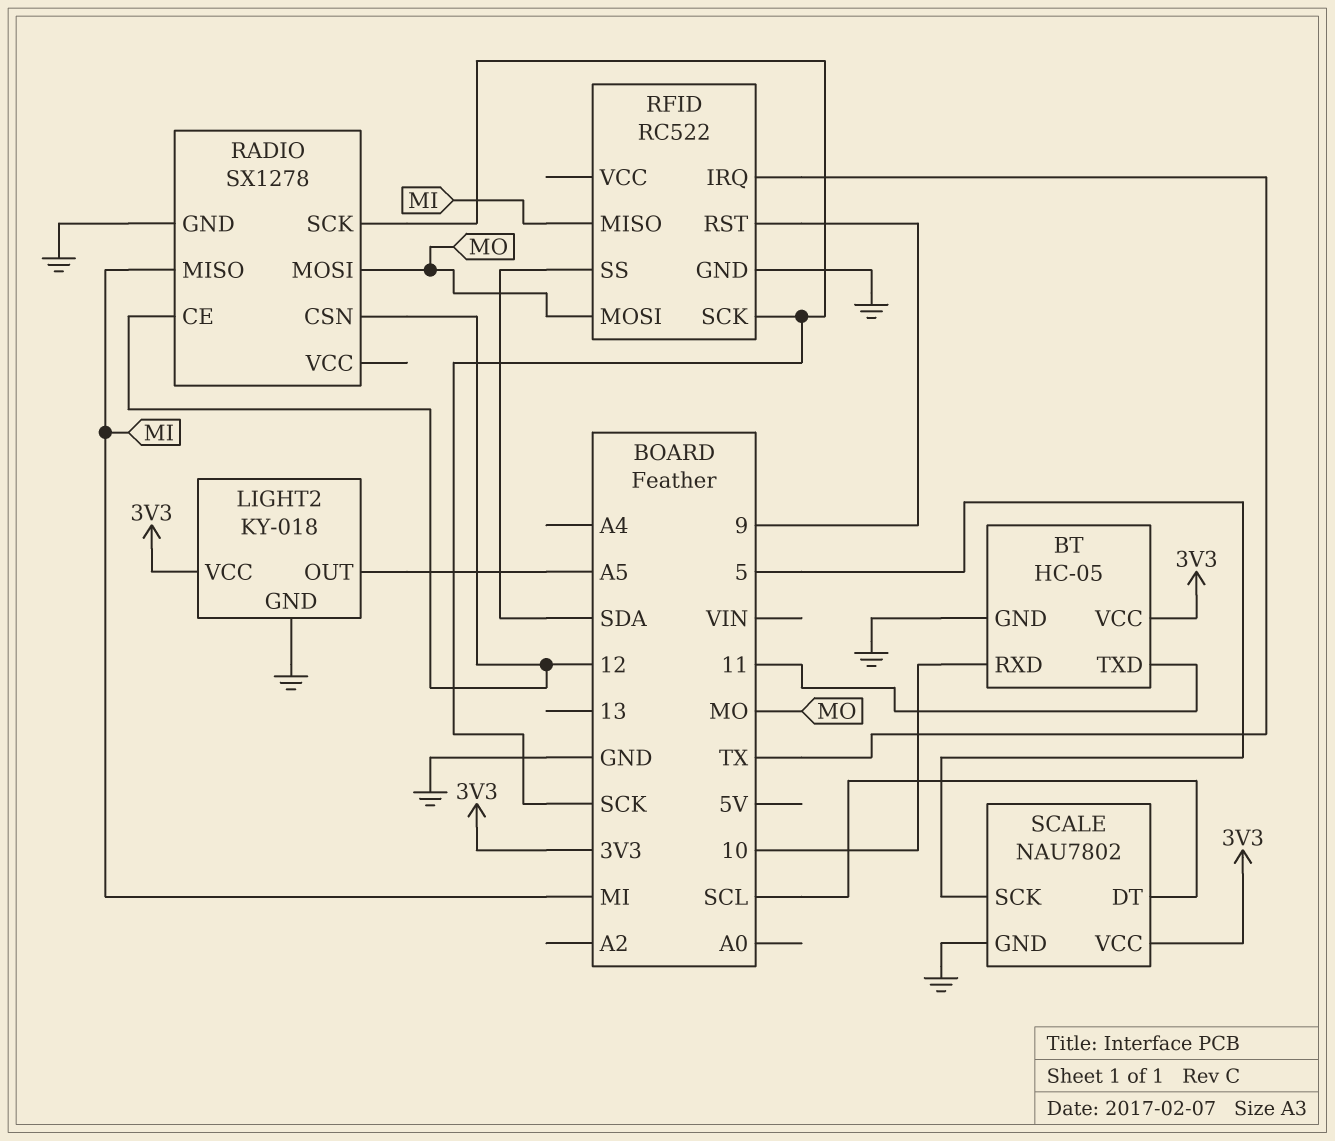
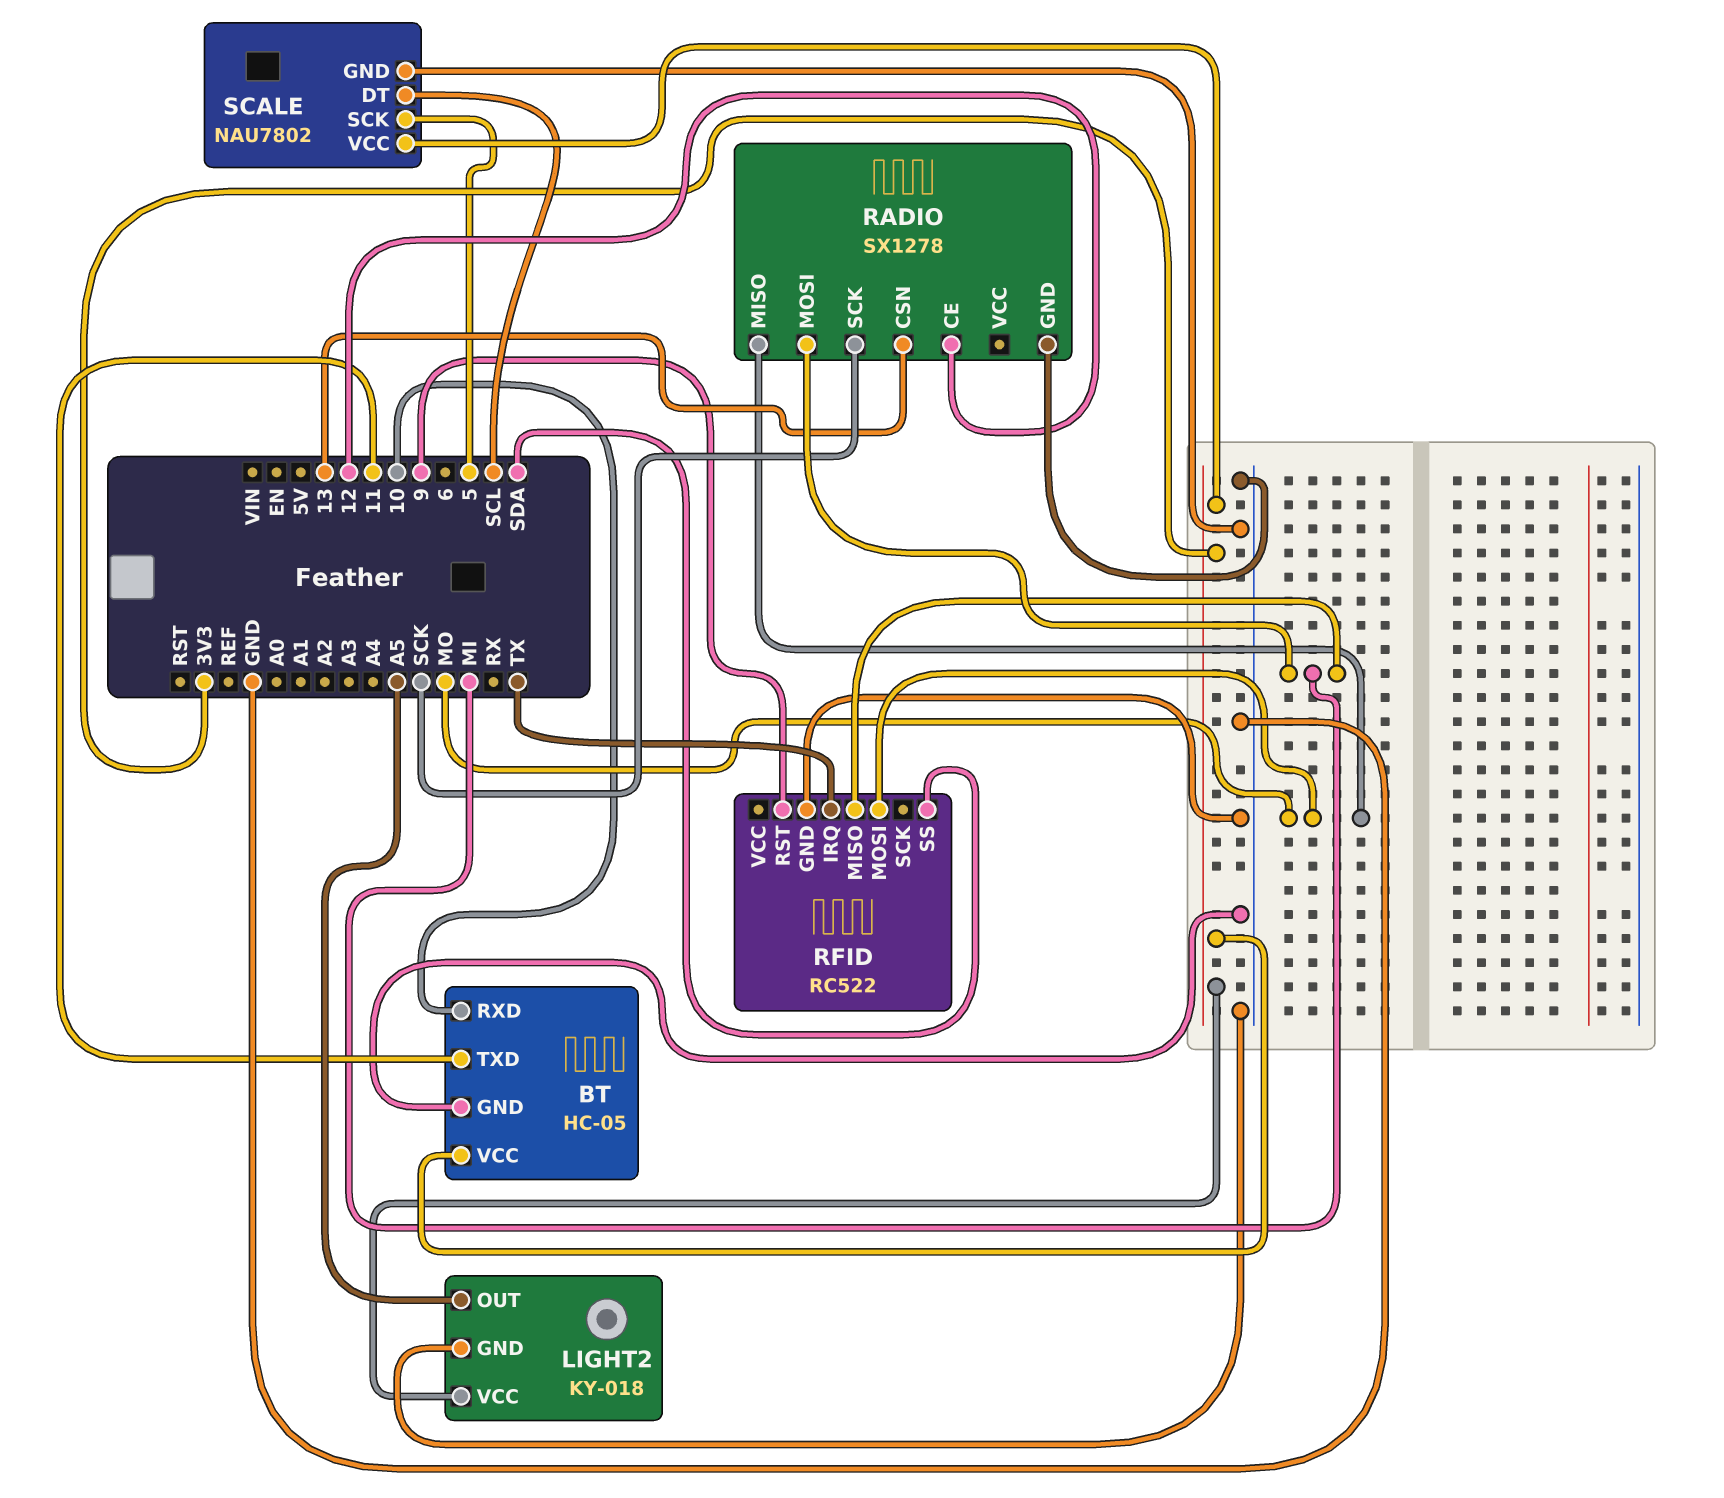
RADIO pin CSN: 12 -> 13
RADIO pin MISO: MI -> MO
RADIO pin MOSI: MO -> MI
RFID pin SCK: SCK -> none

